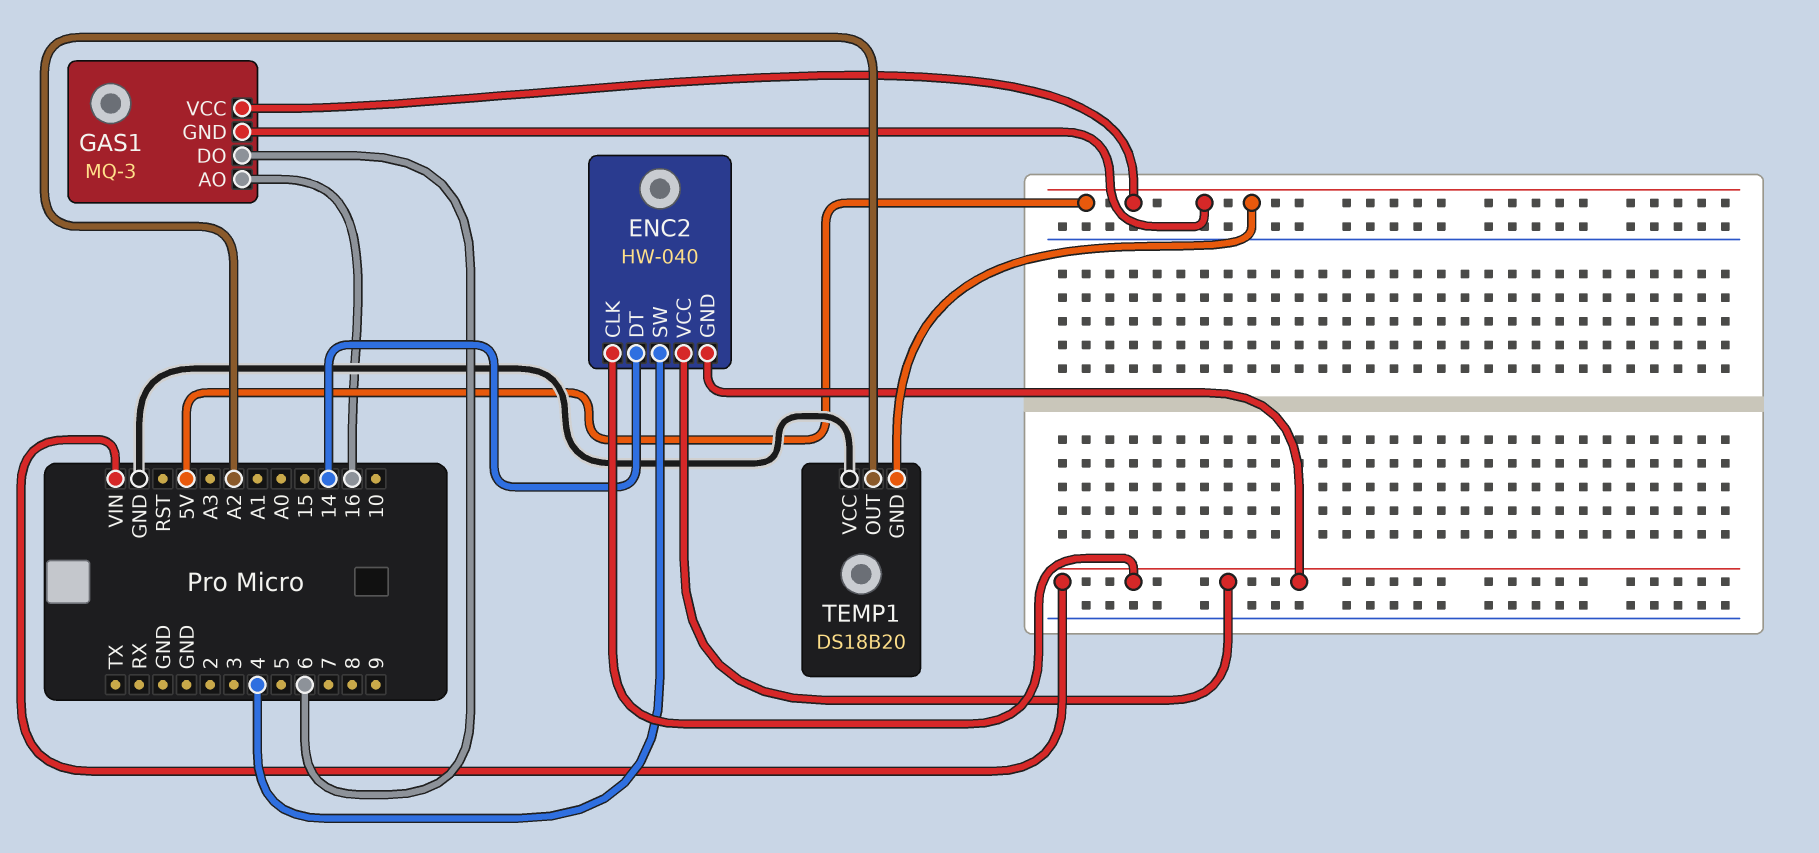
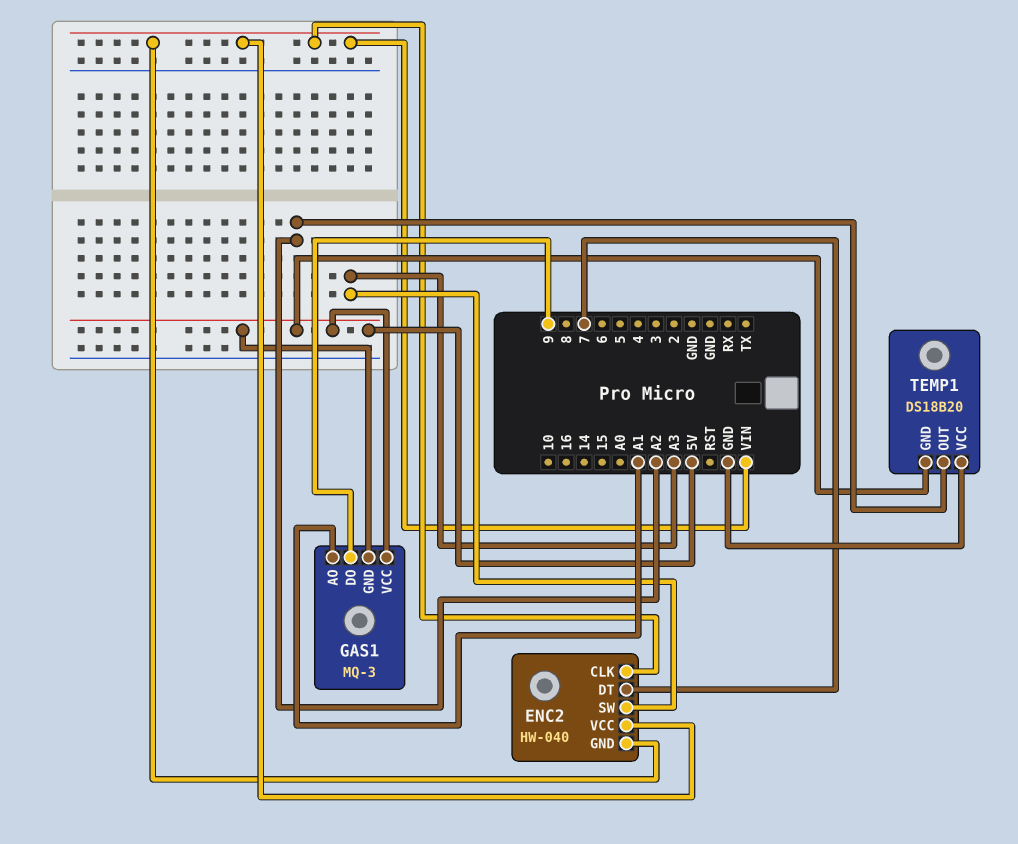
ENC2 pin DT: 14 -> 7
ENC2 pin SW: 4 -> A3
GAS1 pin AO: 16 -> A1
GAS1 pin DO: 6 -> 9

